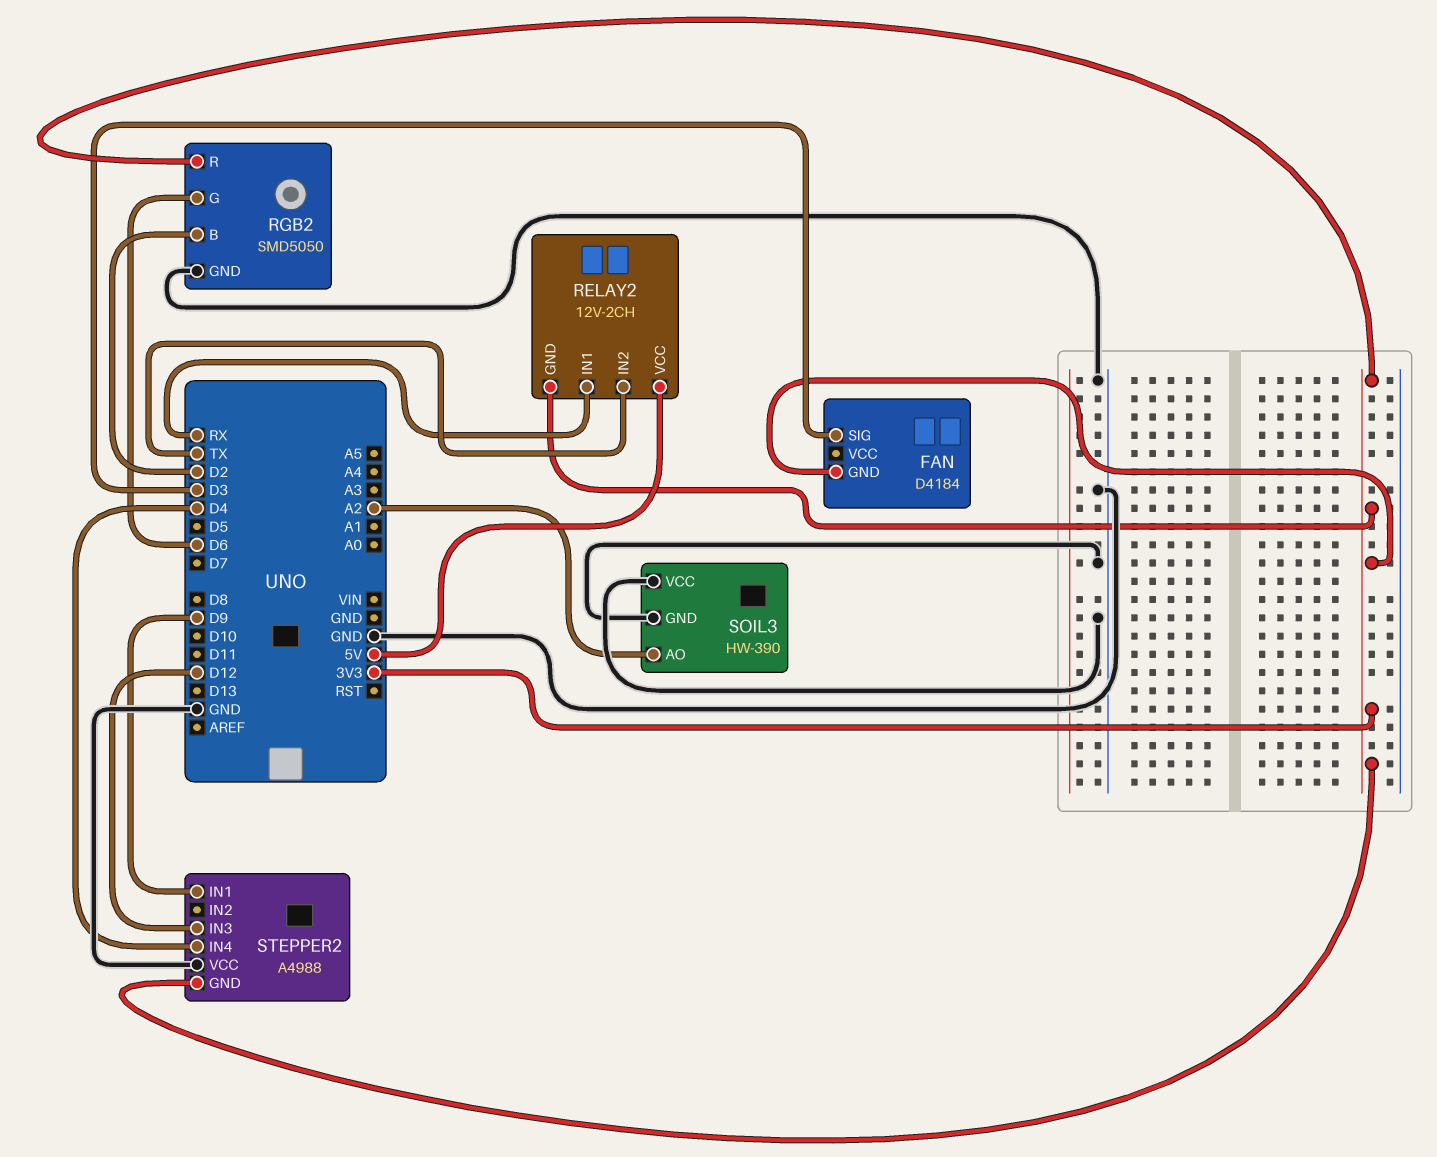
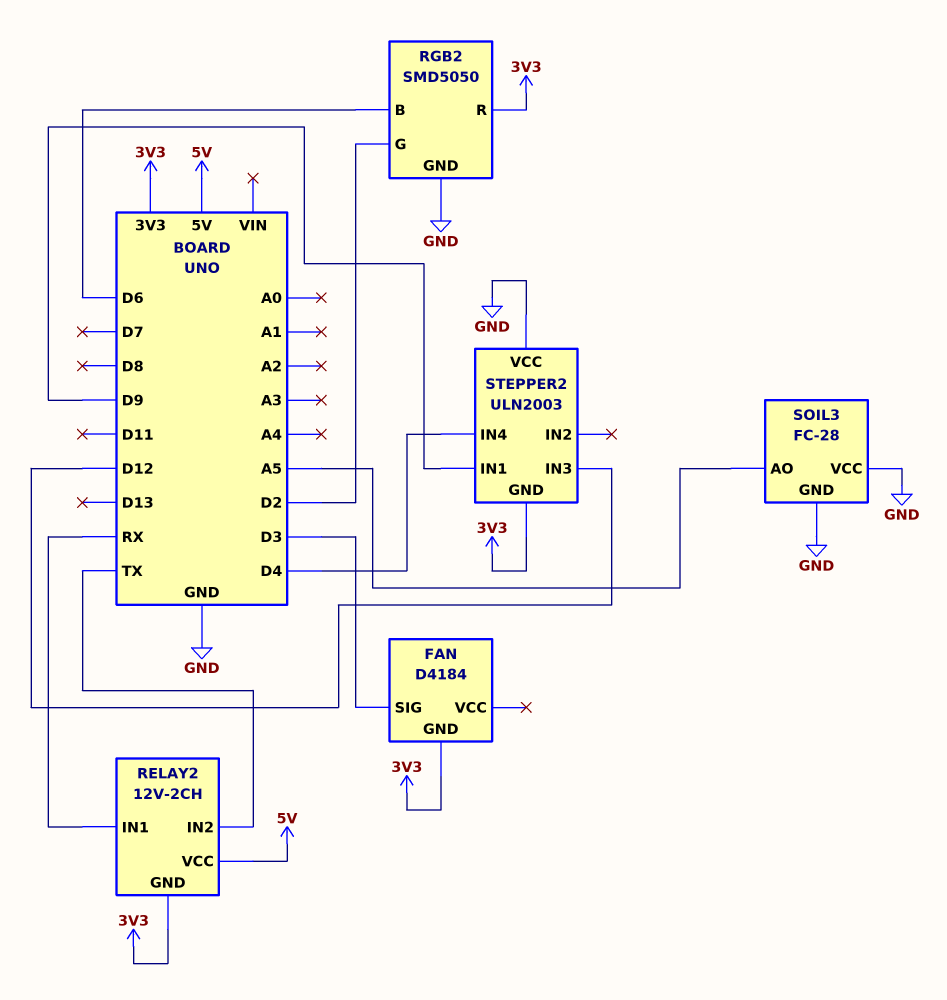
RGB2 pin B: D2 -> D6
RGB2 pin G: D6 -> D2
SOIL3: HW-390 -> FC-28
SOIL3 pin AO: A2 -> A5
STEPPER2: A4988 -> ULN2003

